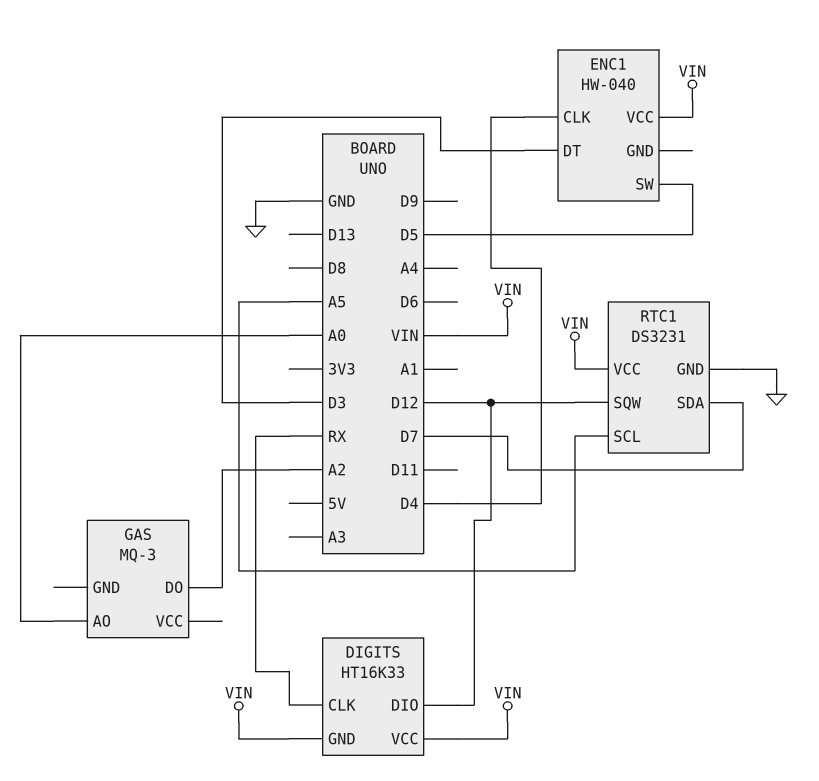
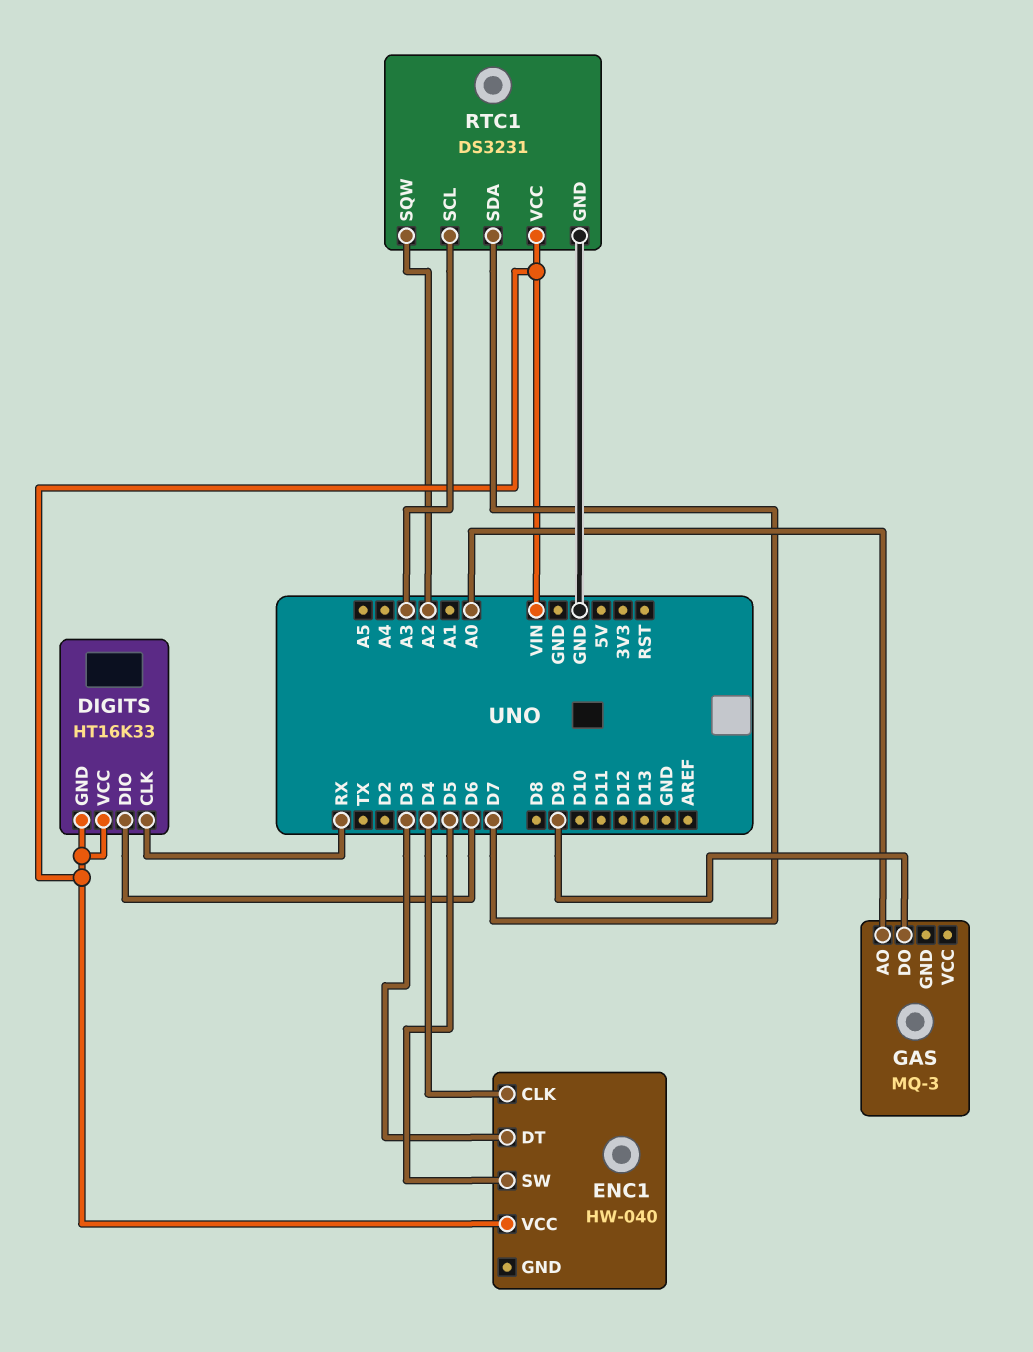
DIGITS pin DIO: D12 -> D6
GAS pin DO: A2 -> D9
RTC1 pin SCL: A5 -> A3
RTC1 pin SQW: D12 -> A2

